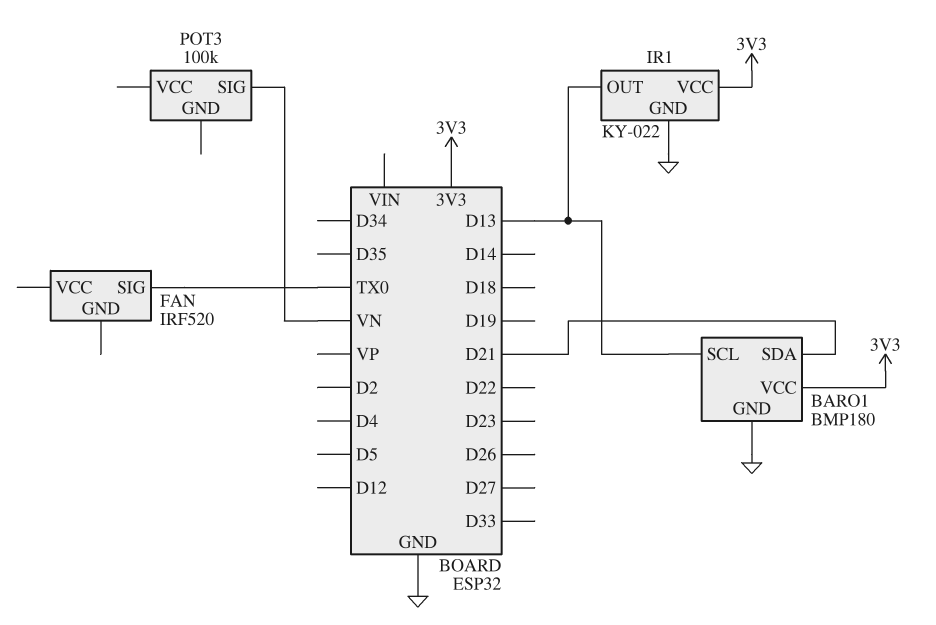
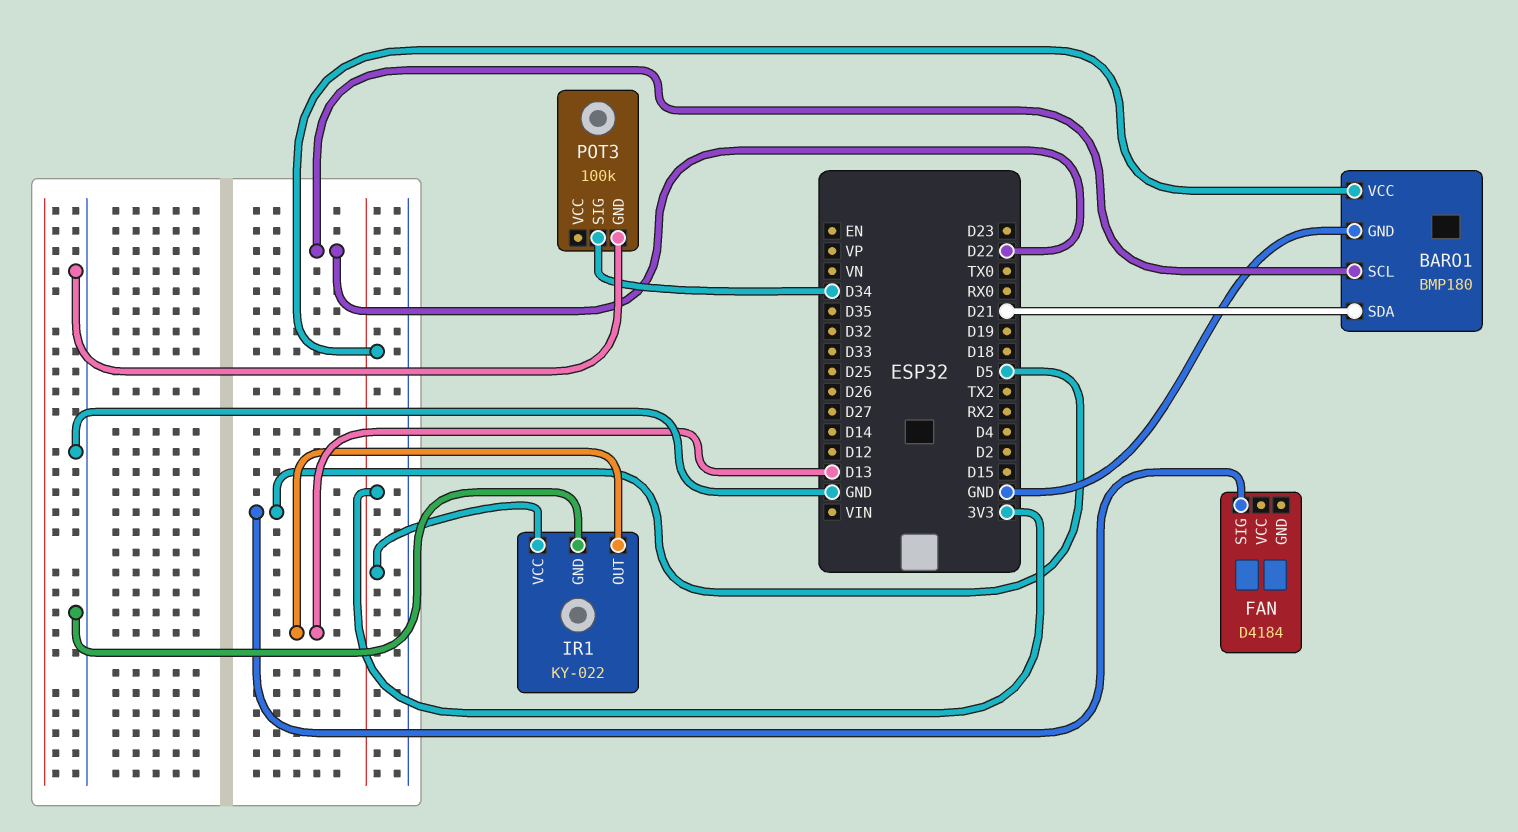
BARO1 pin SCL: D13 -> D22
FAN: IRF520 -> D4184
FAN pin SIG: TX0 -> D5
POT3 pin GND: none -> GND
POT3 pin SIG: VN -> D34

